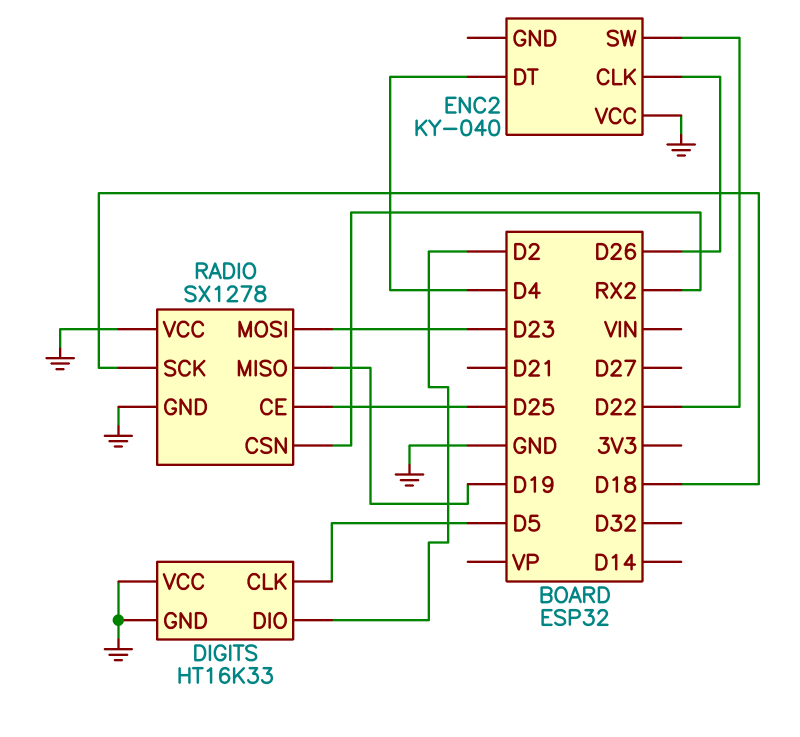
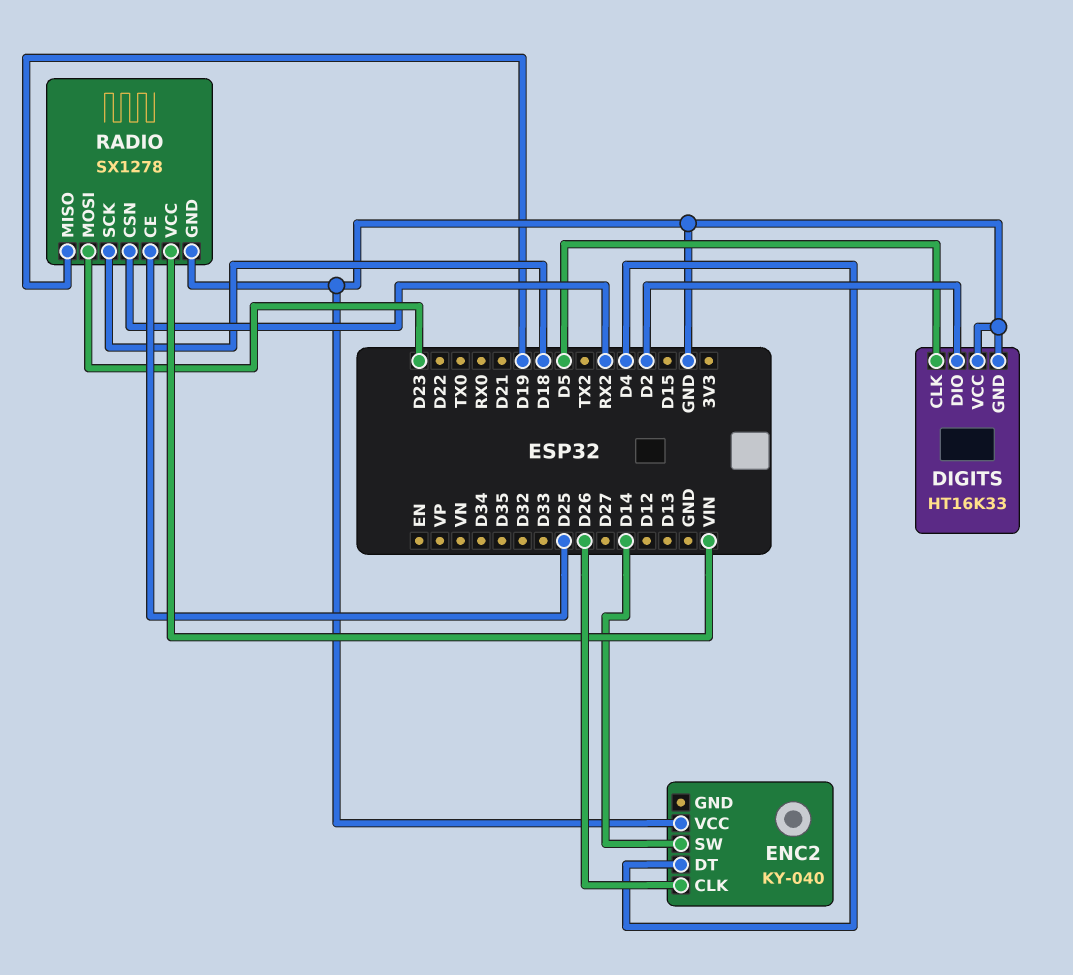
ENC2 pin SW: D22 -> D14
RADIO pin VCC: GND -> VIN

